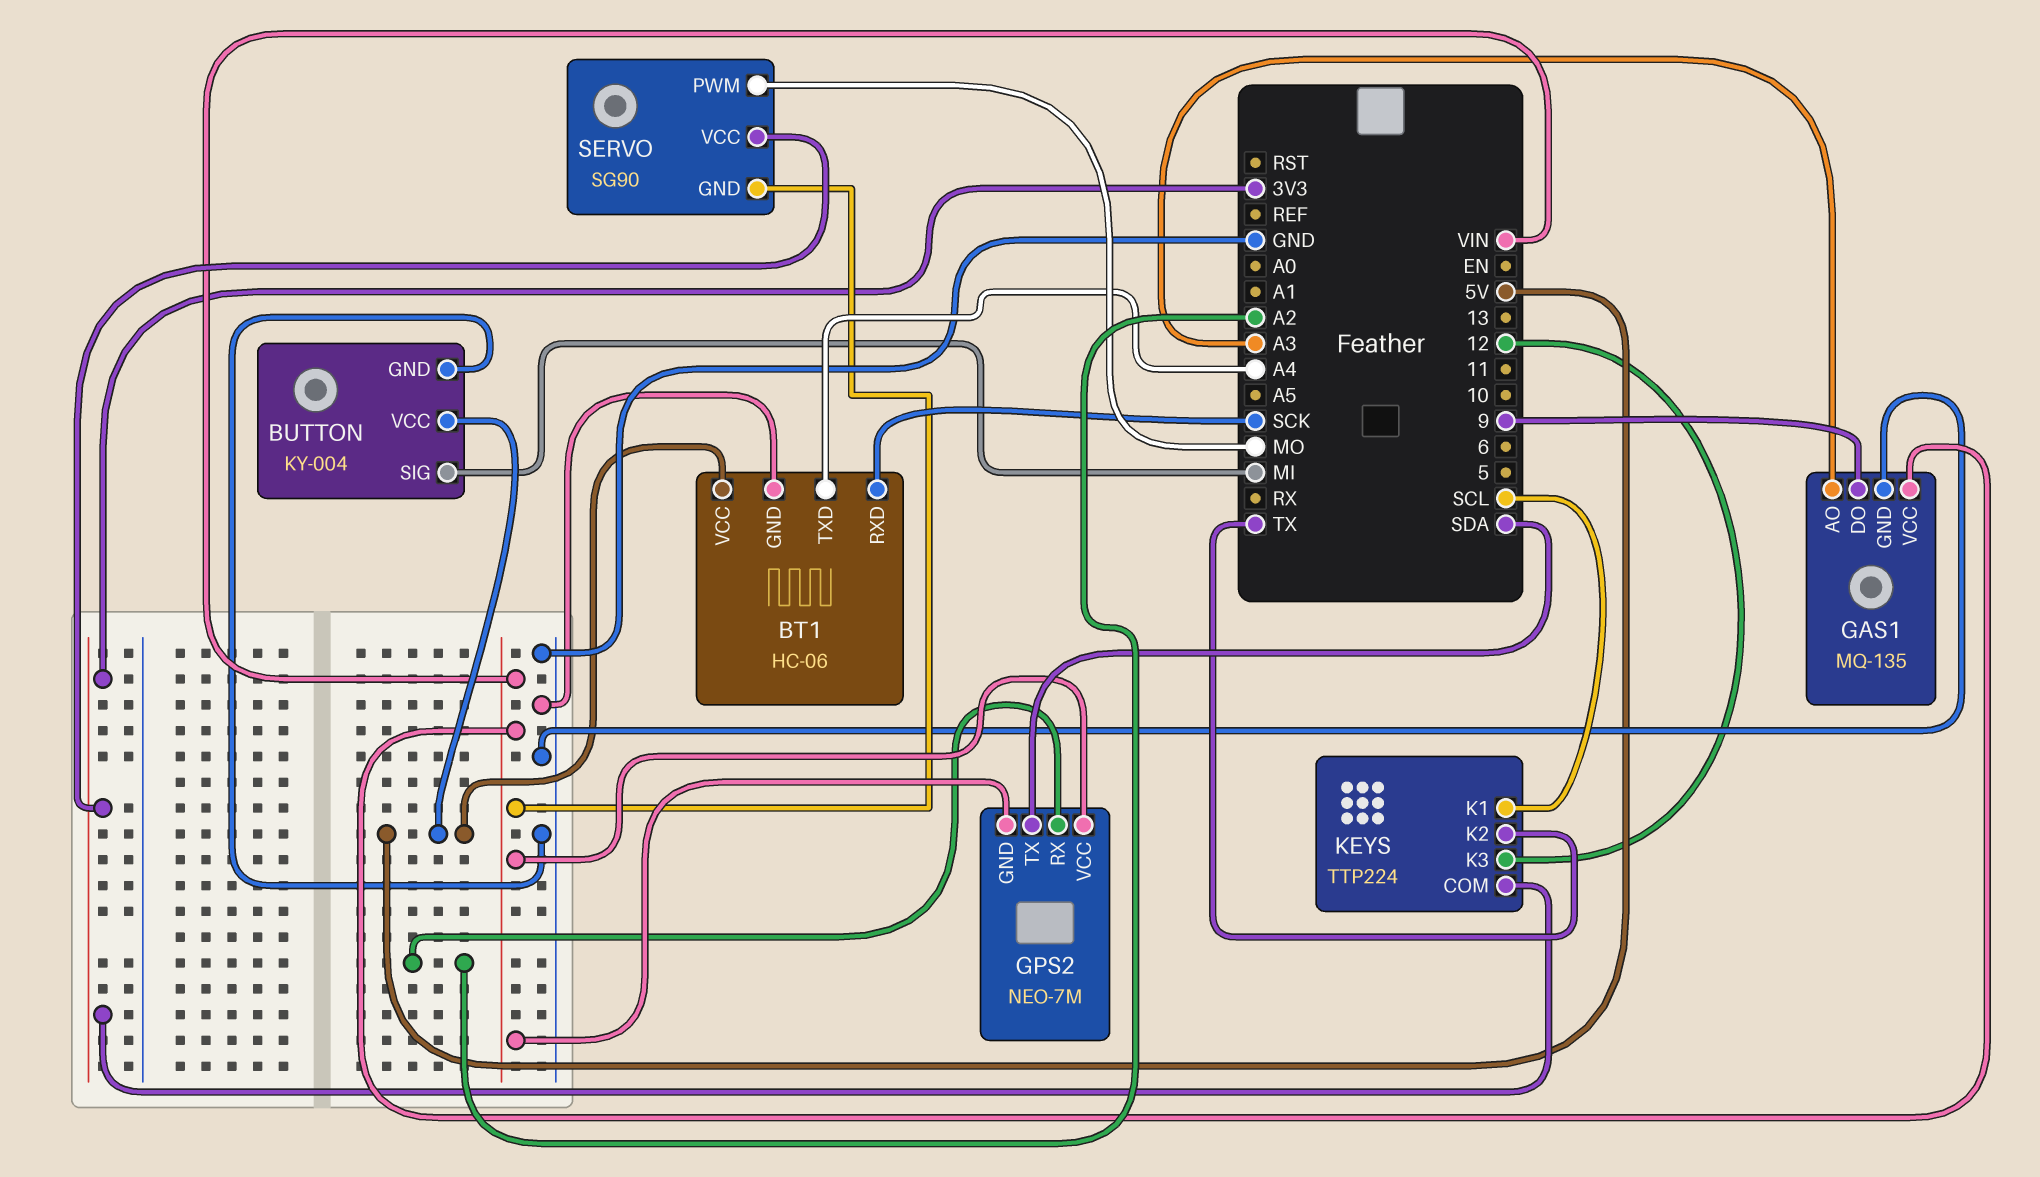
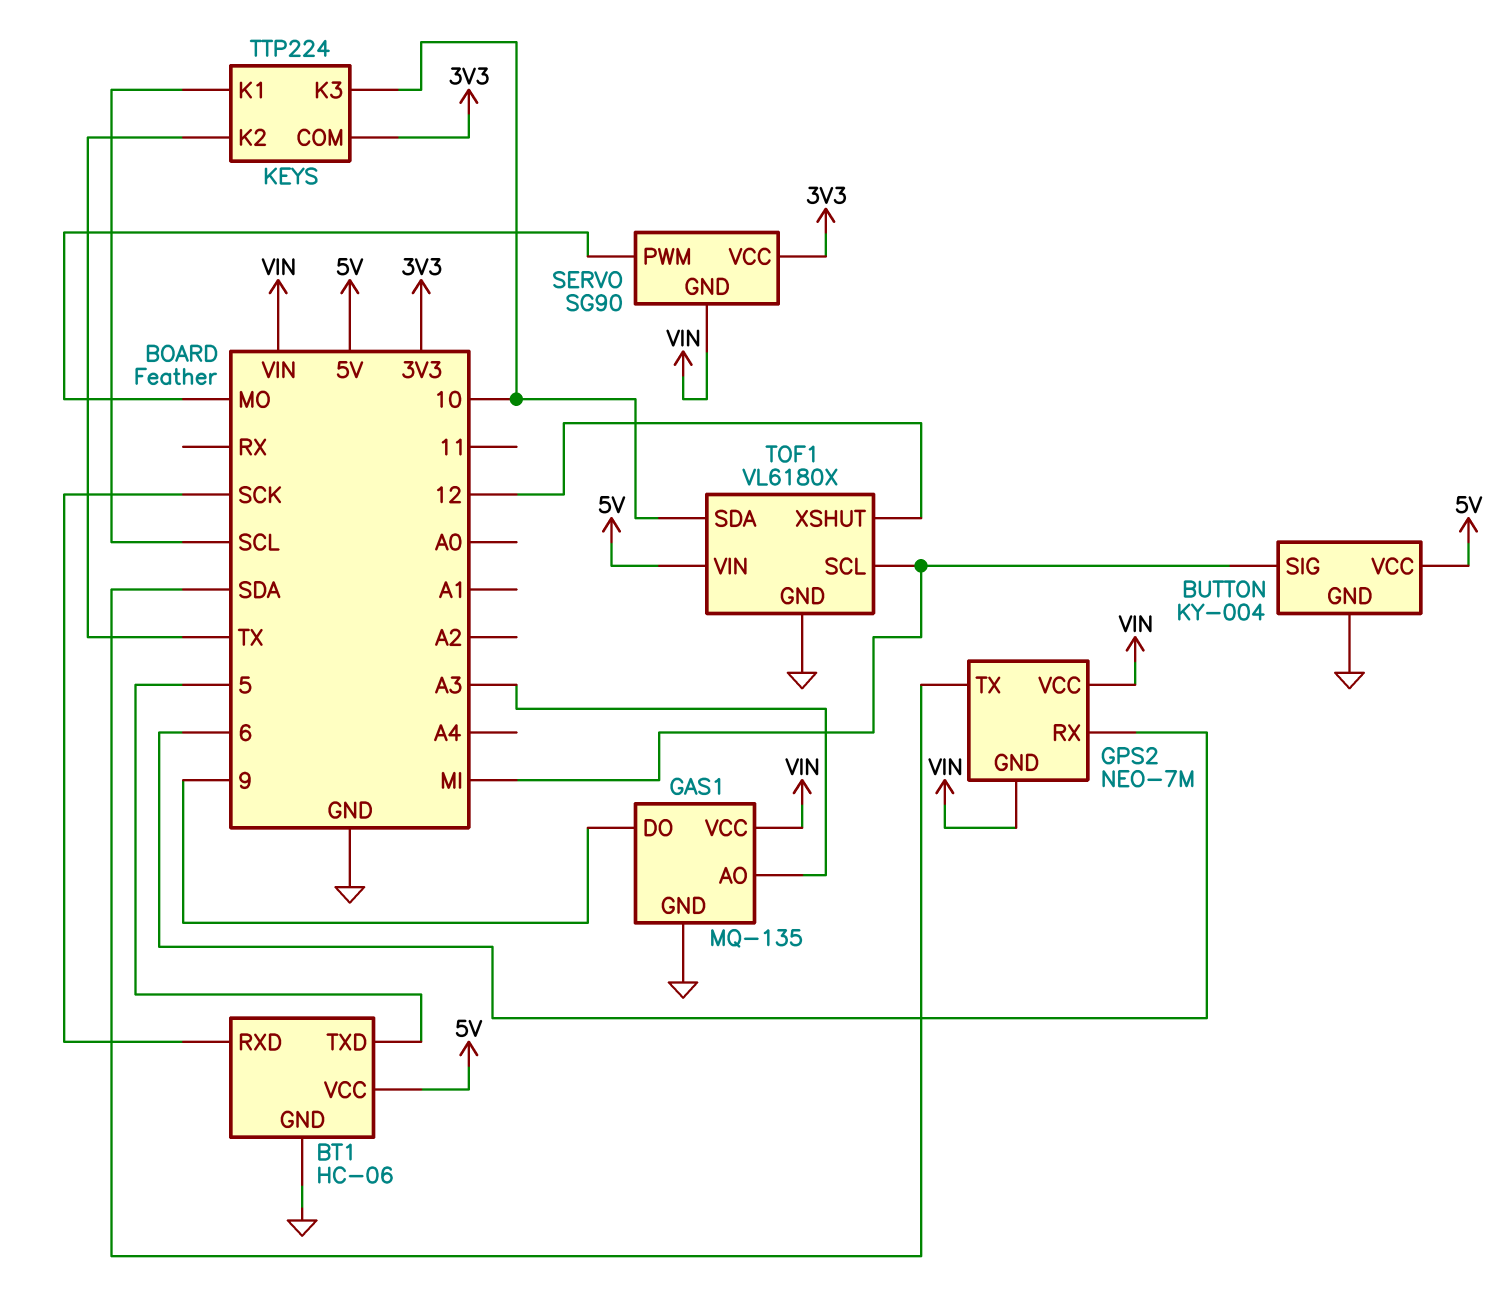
BT1 pin TXD: A4 -> 5
GPS2 pin RX: A2 -> 6
KEYS pin K3: 12 -> 10
TOF1: none -> VL6180X
TOF1 pin GND: none -> GND
TOF1 pin SCL: none -> MI
TOF1 pin SDA: none -> 10
TOF1 pin VIN: none -> 5V
TOF1 pin XSHUT: none -> 12

